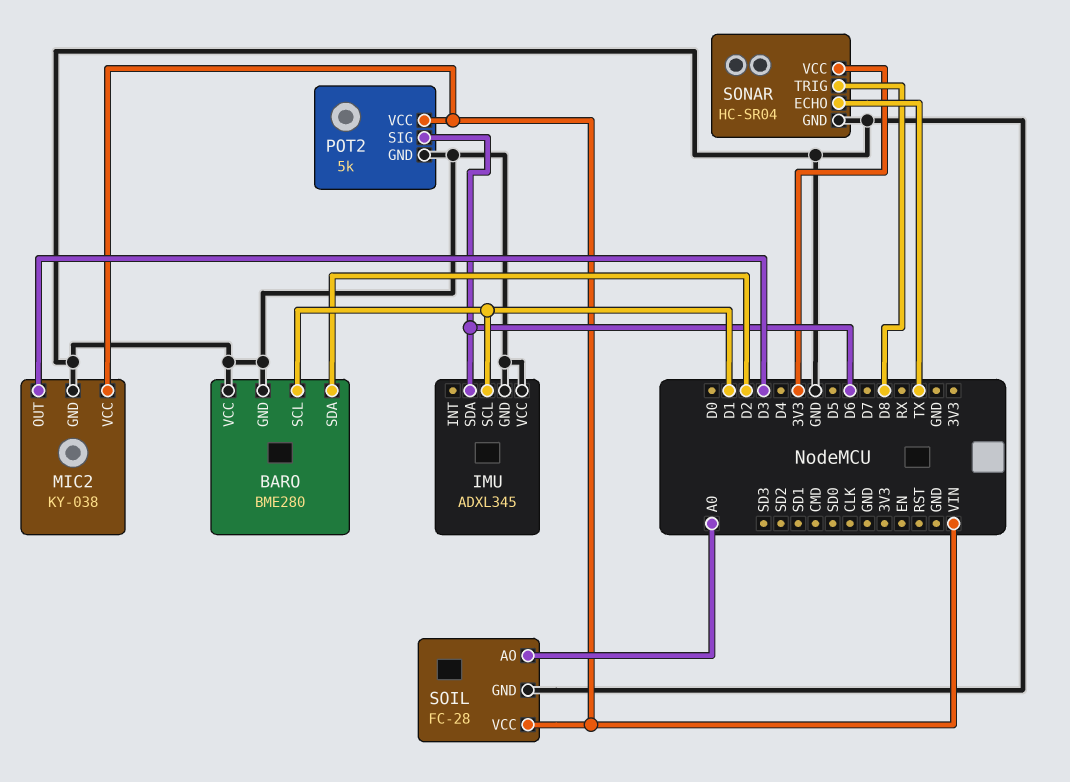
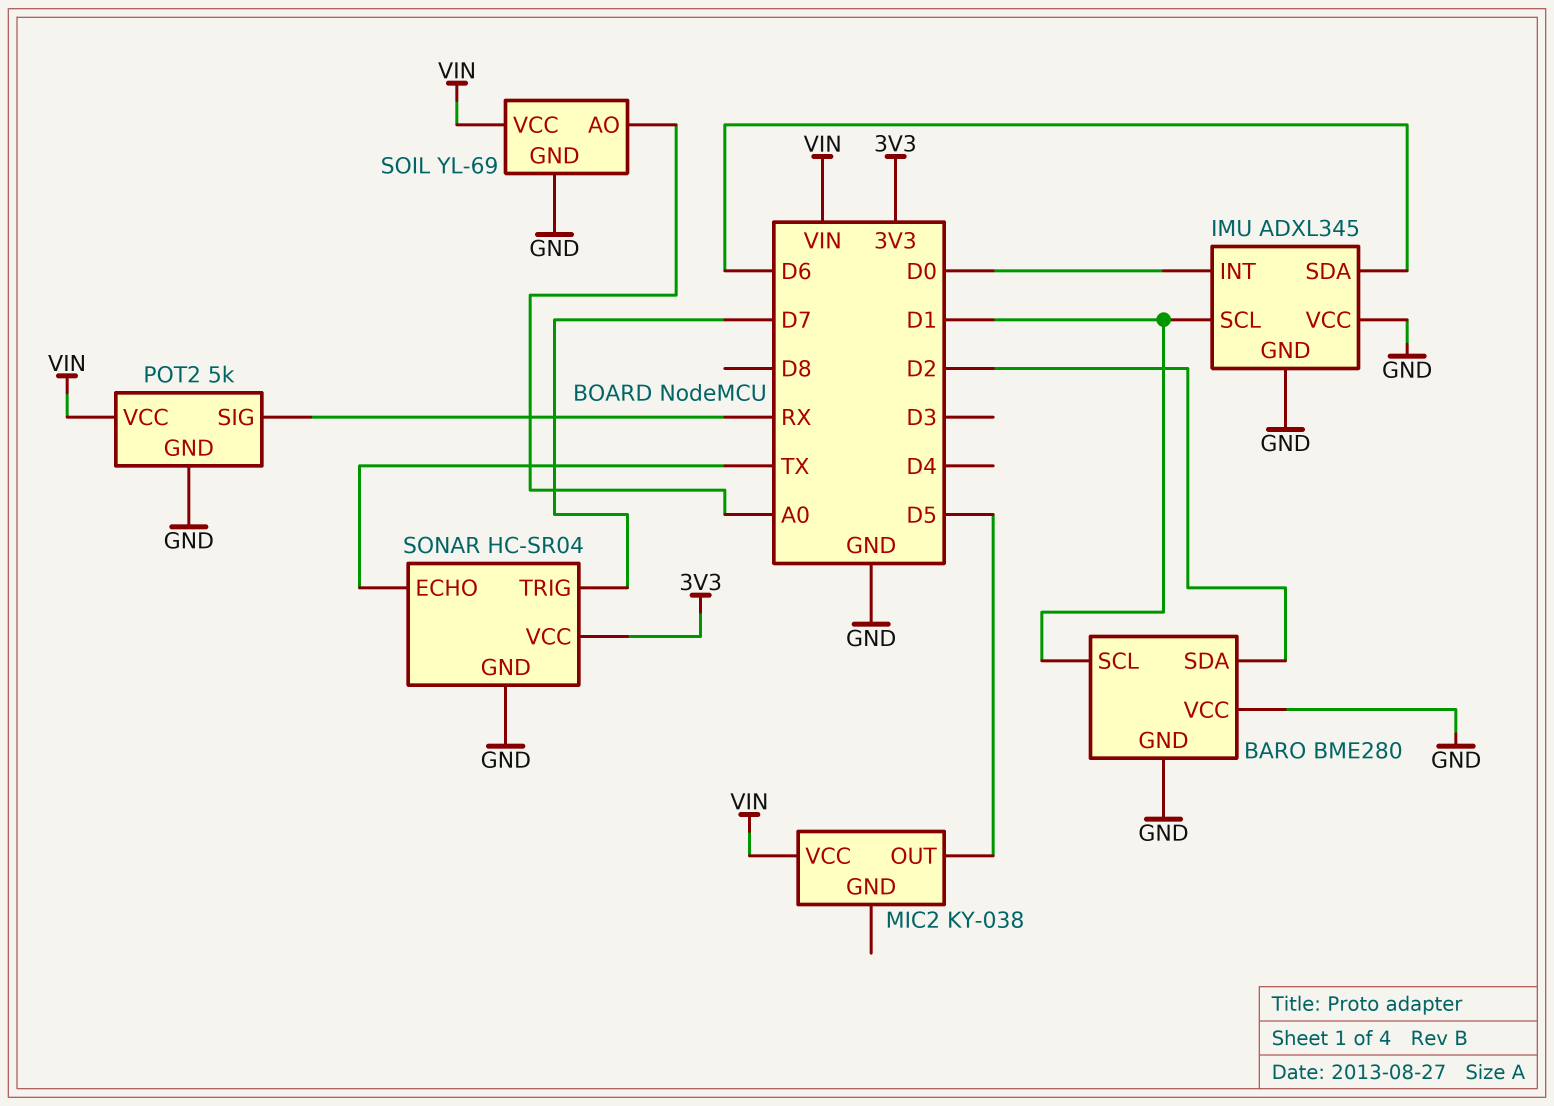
IMU pin INT: none -> D0
MIC2 pin GND: GND -> none
MIC2 pin OUT: D3 -> D5
POT2 pin SIG: D6 -> RX
SOIL: FC-28 -> YL-69
SONAR pin TRIG: D8 -> D7

